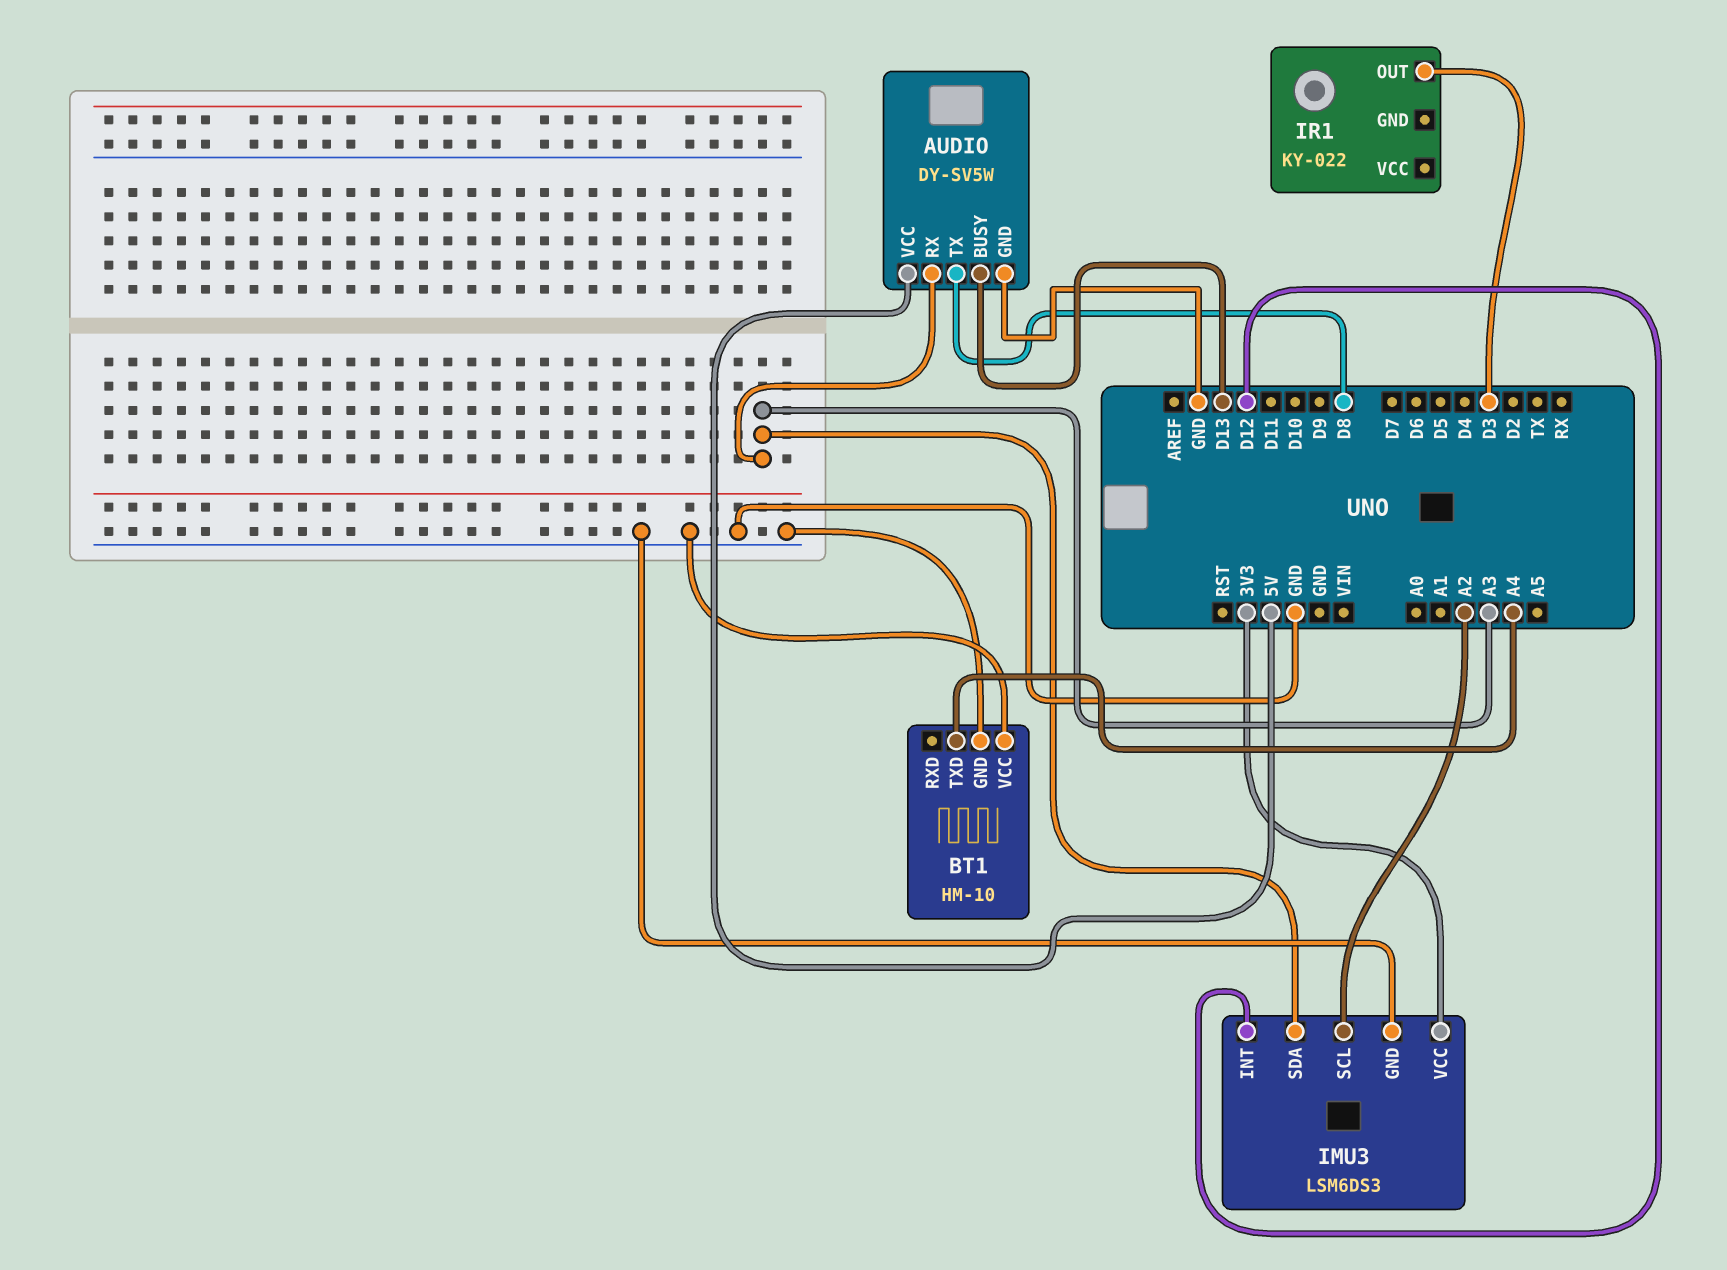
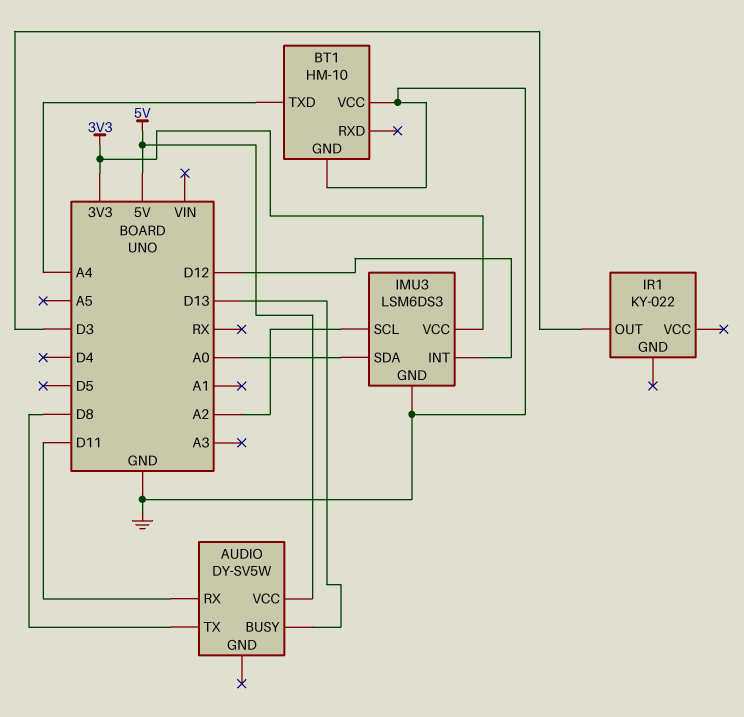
AUDIO pin GND: GND -> none
AUDIO pin RX: A3 -> D11
IMU3 pin SDA: A3 -> A0

